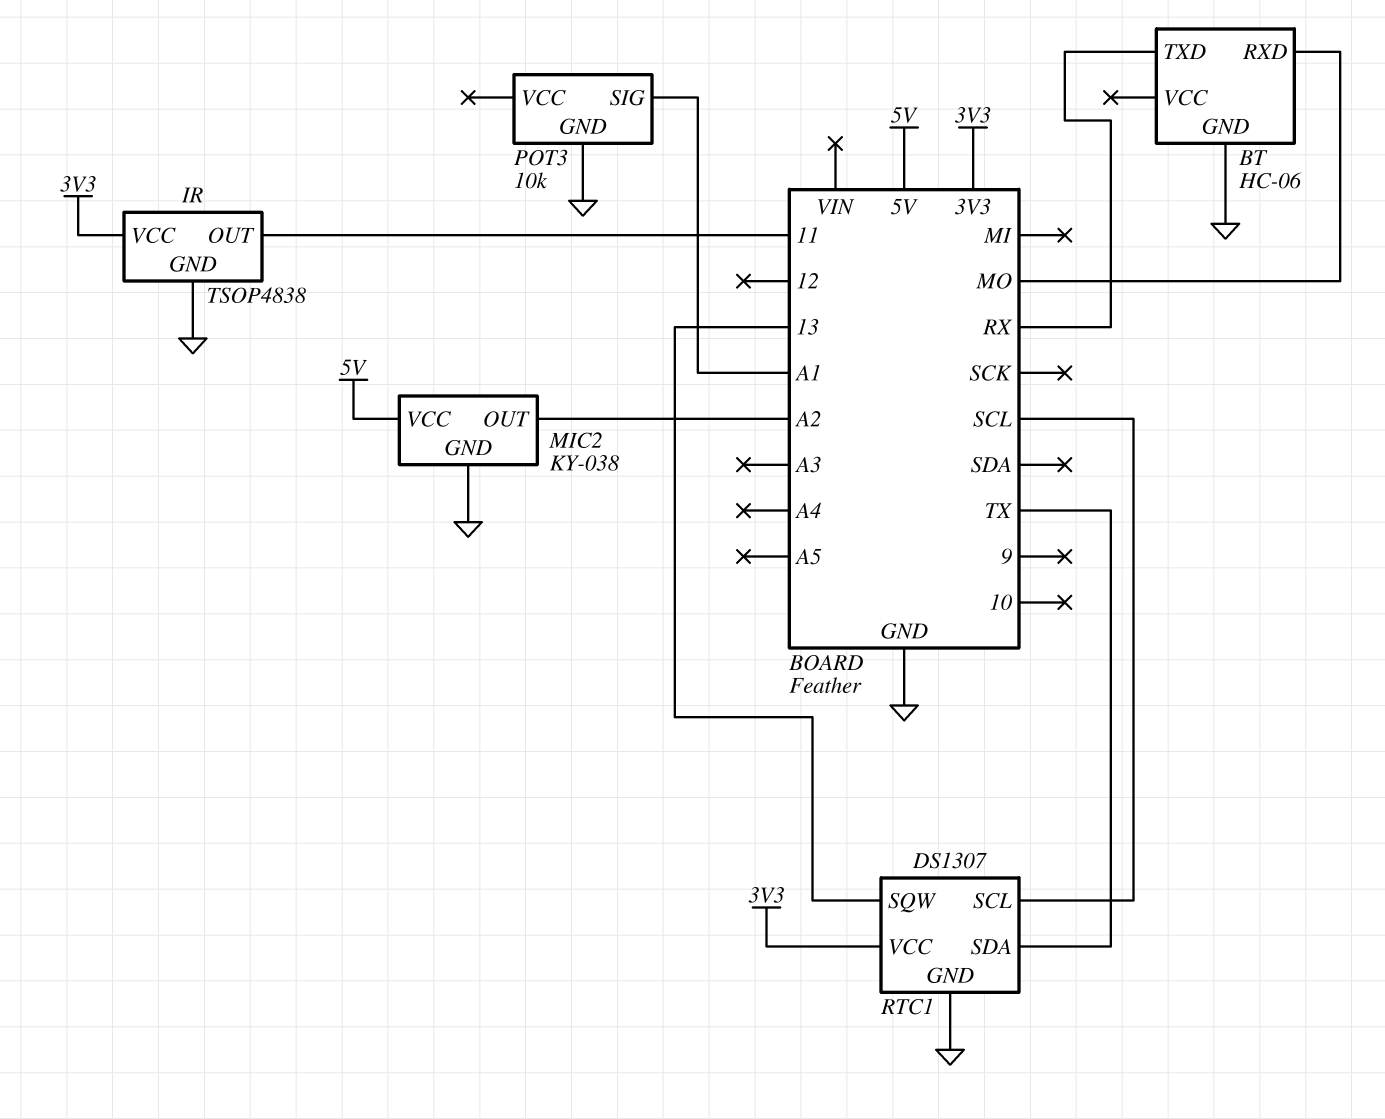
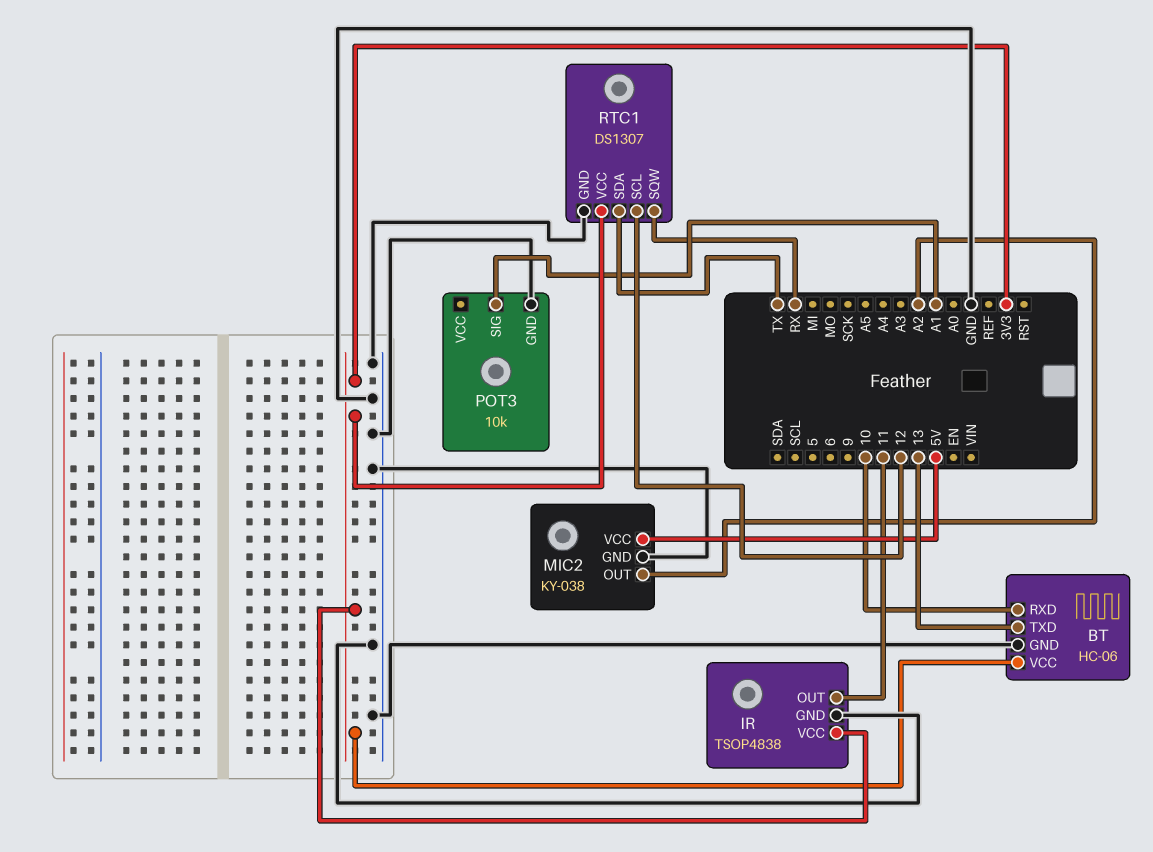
BT pin RXD: MO -> 10
BT pin TXD: RX -> 13
BT pin VCC: none -> 3V3
RTC1 pin SCL: SCL -> 12
RTC1 pin SQW: 13 -> RX

